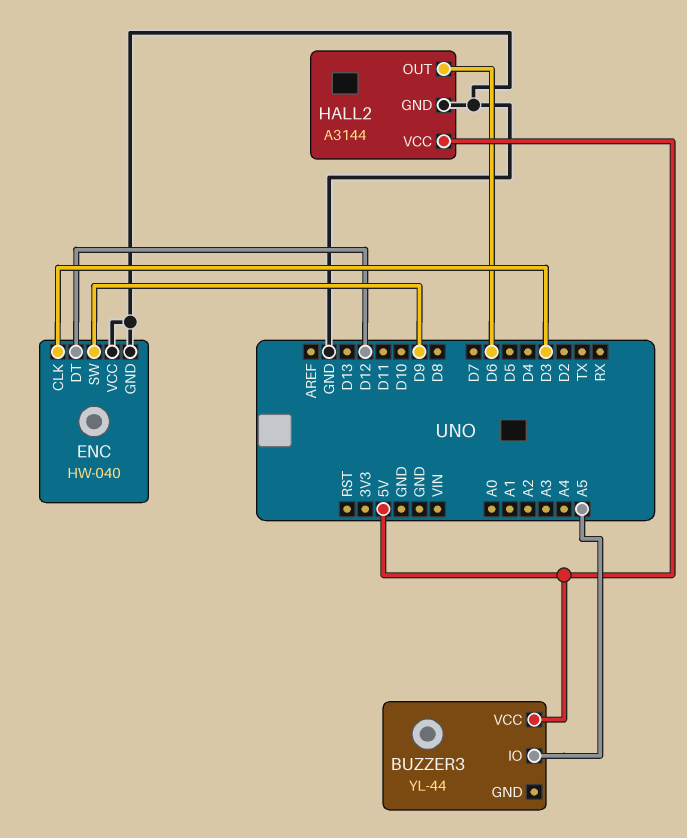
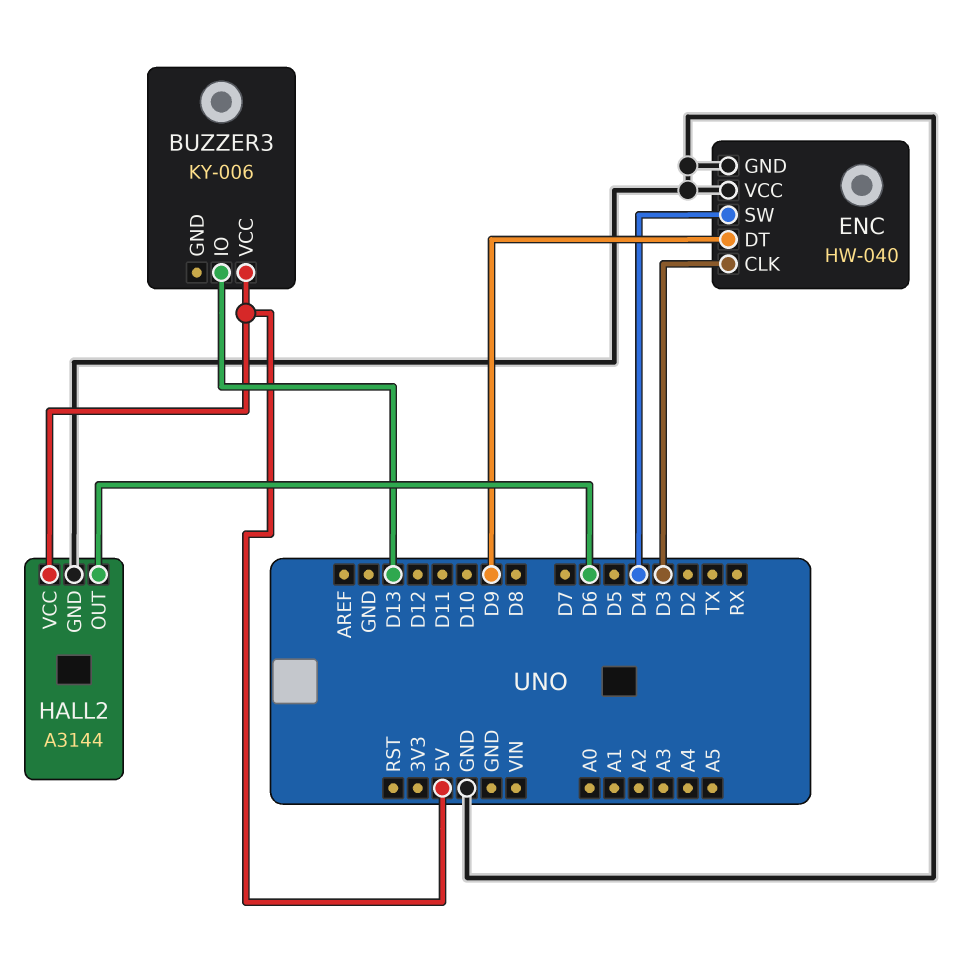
BUZZER3: YL-44 -> KY-006
BUZZER3 pin IO: A5 -> D13
ENC pin DT: D12 -> D9
ENC pin SW: D9 -> D4

